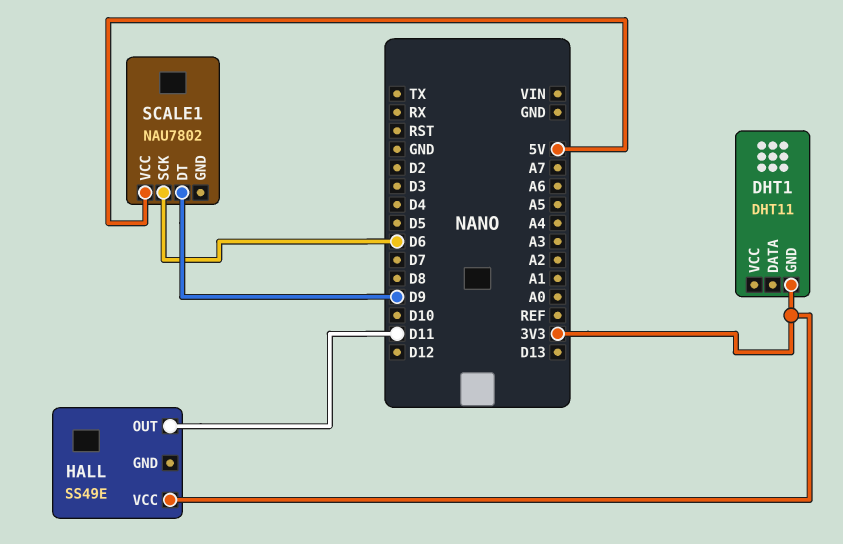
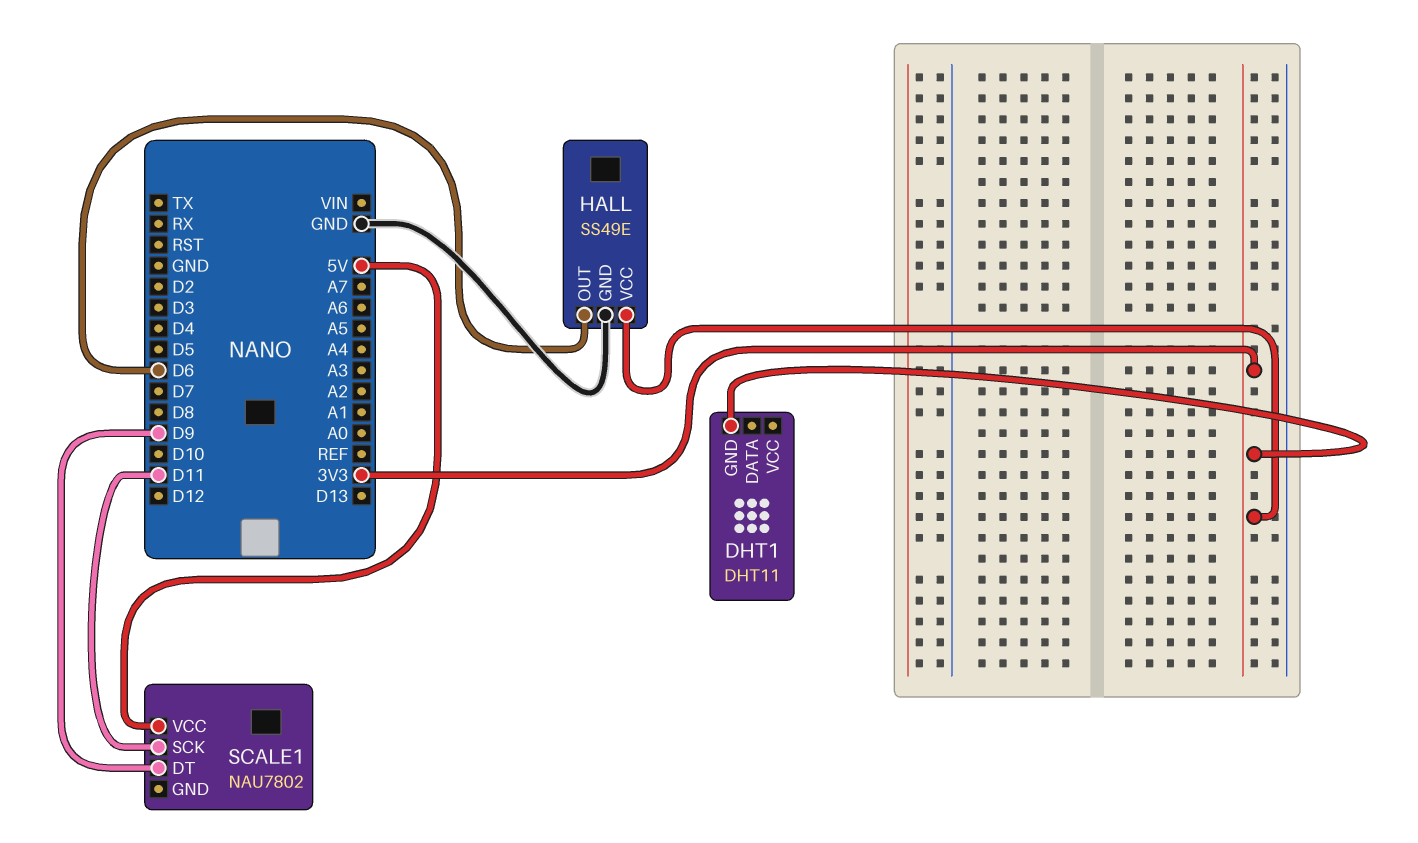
HALL pin GND: none -> GND
HALL pin OUT: D11 -> D6
SCALE1 pin SCK: D6 -> D11

